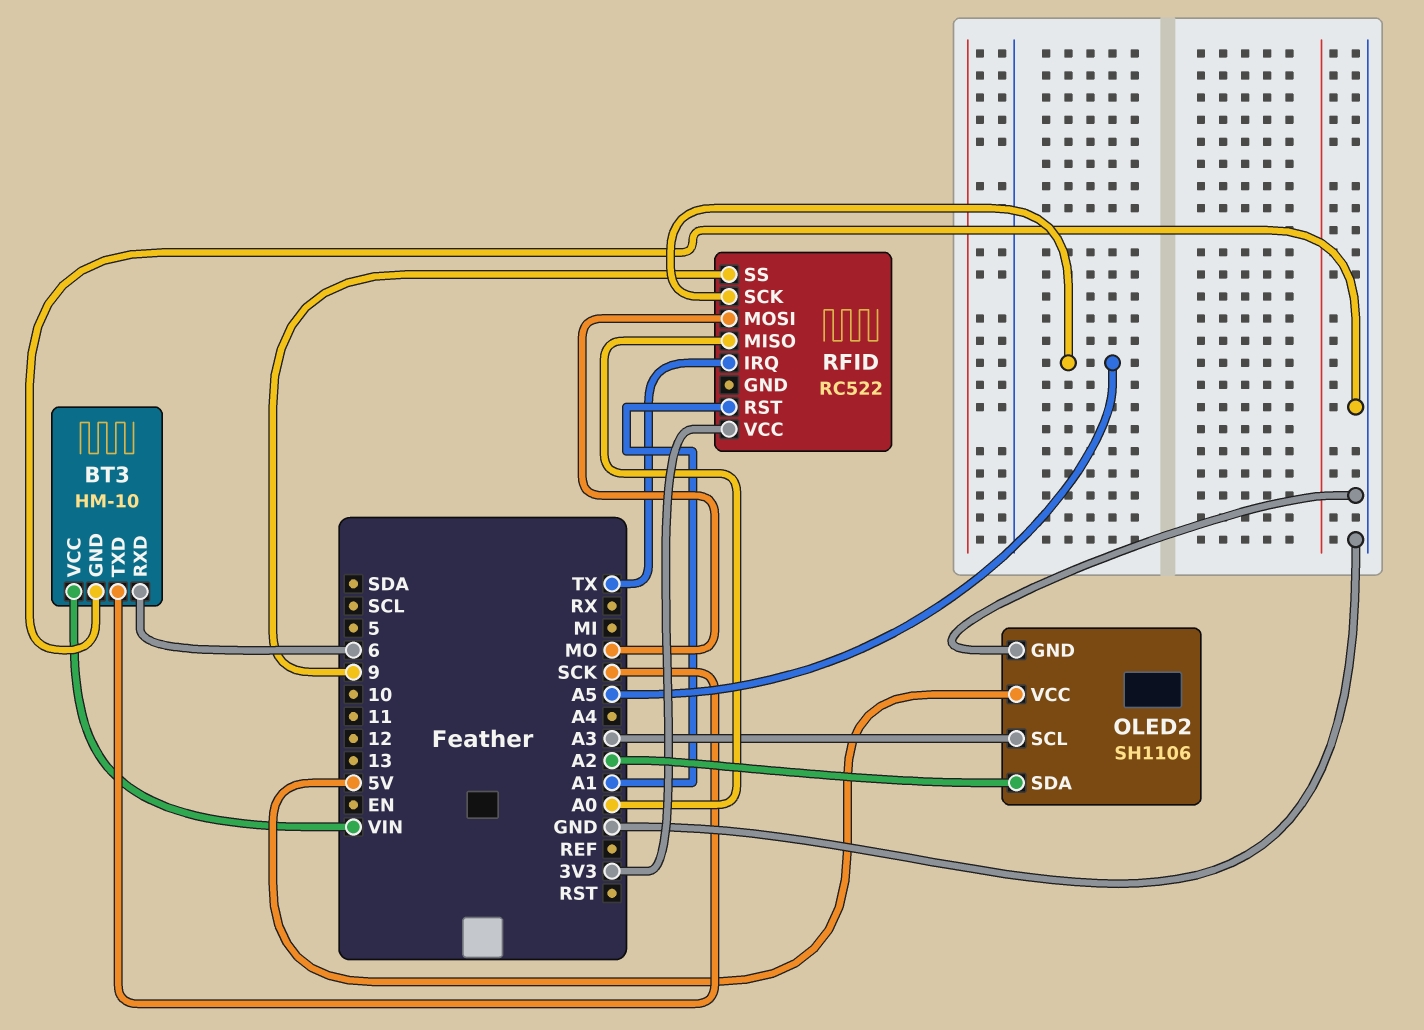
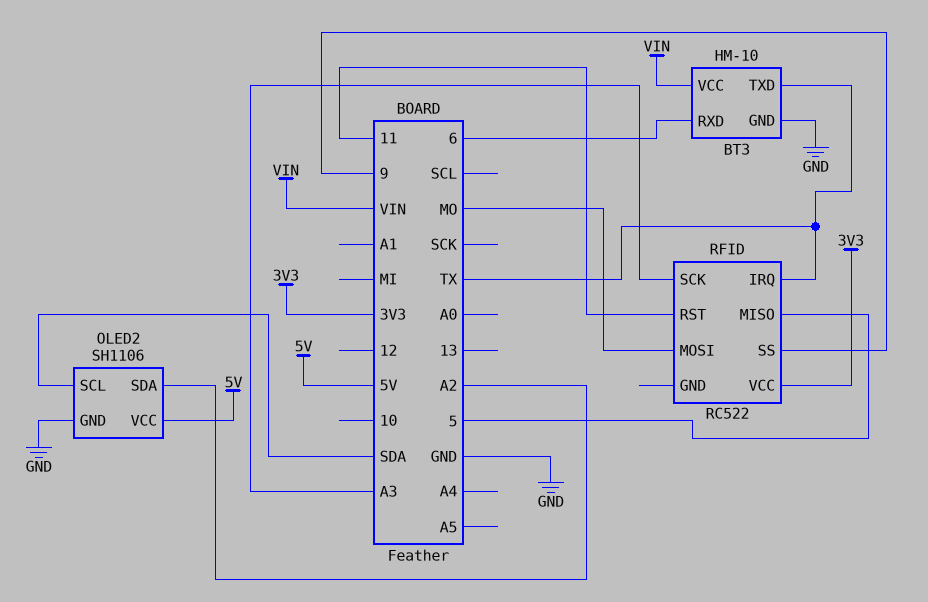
BT3 pin TXD: SCK -> TX
OLED2 pin SCL: A3 -> SDA
RFID pin MISO: A0 -> 5
RFID pin RST: A1 -> 11
RFID pin SCK: A5 -> A3

